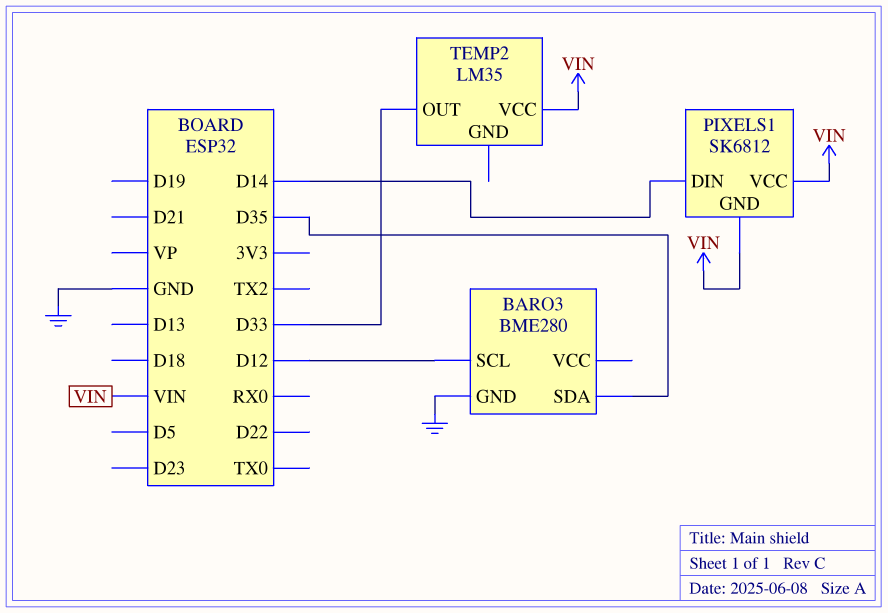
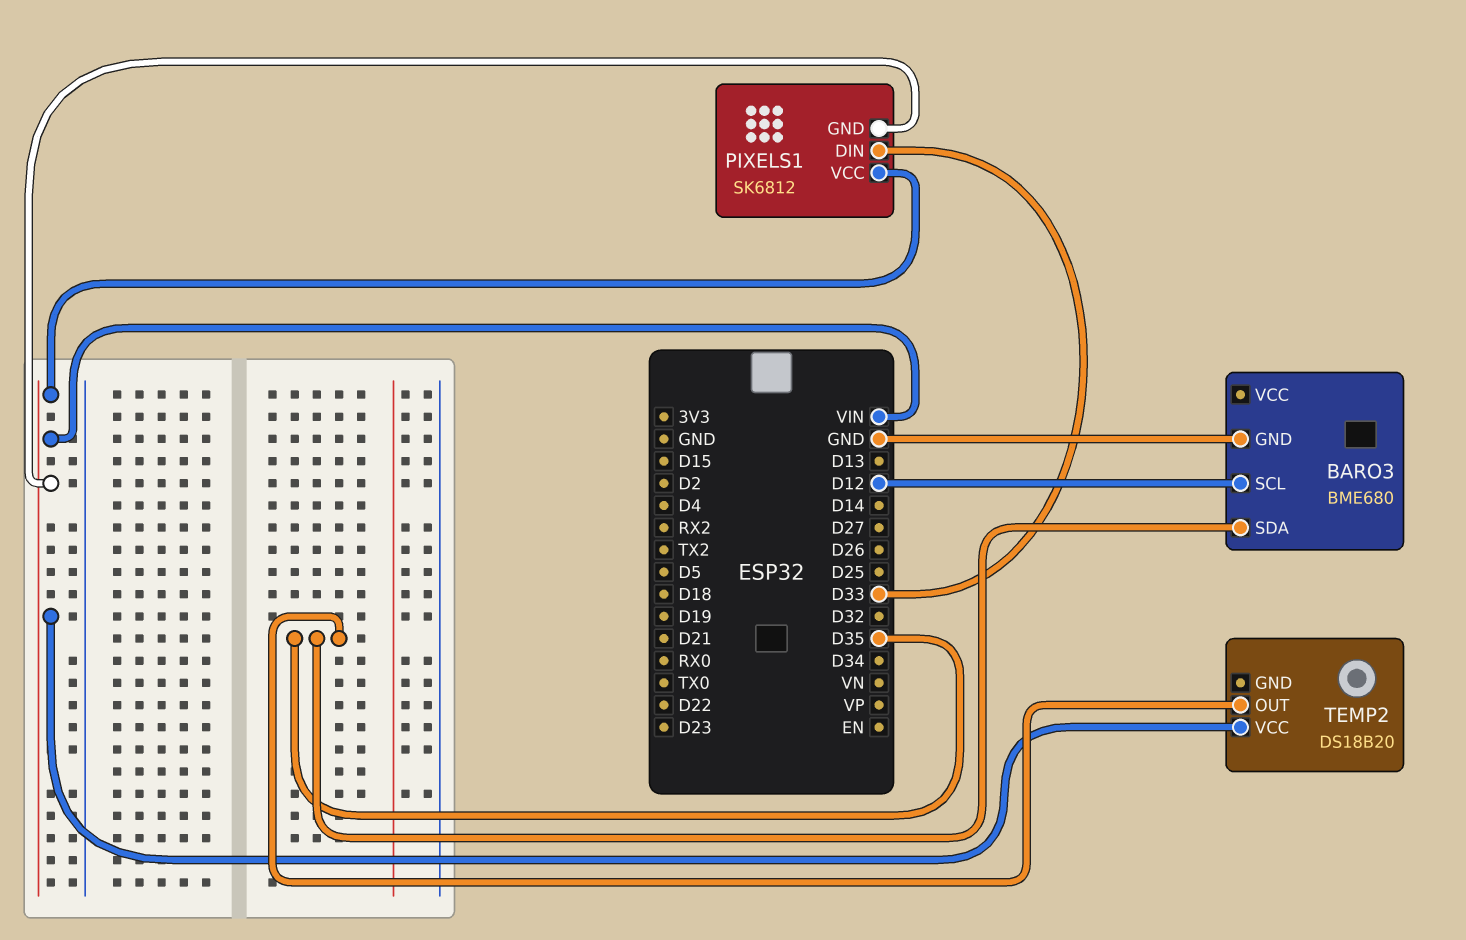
BARO3: BME280 -> BME680
PIXELS1 pin DIN: D14 -> D33
TEMP2: LM35 -> DS18B20
TEMP2 pin OUT: D33 -> D35

